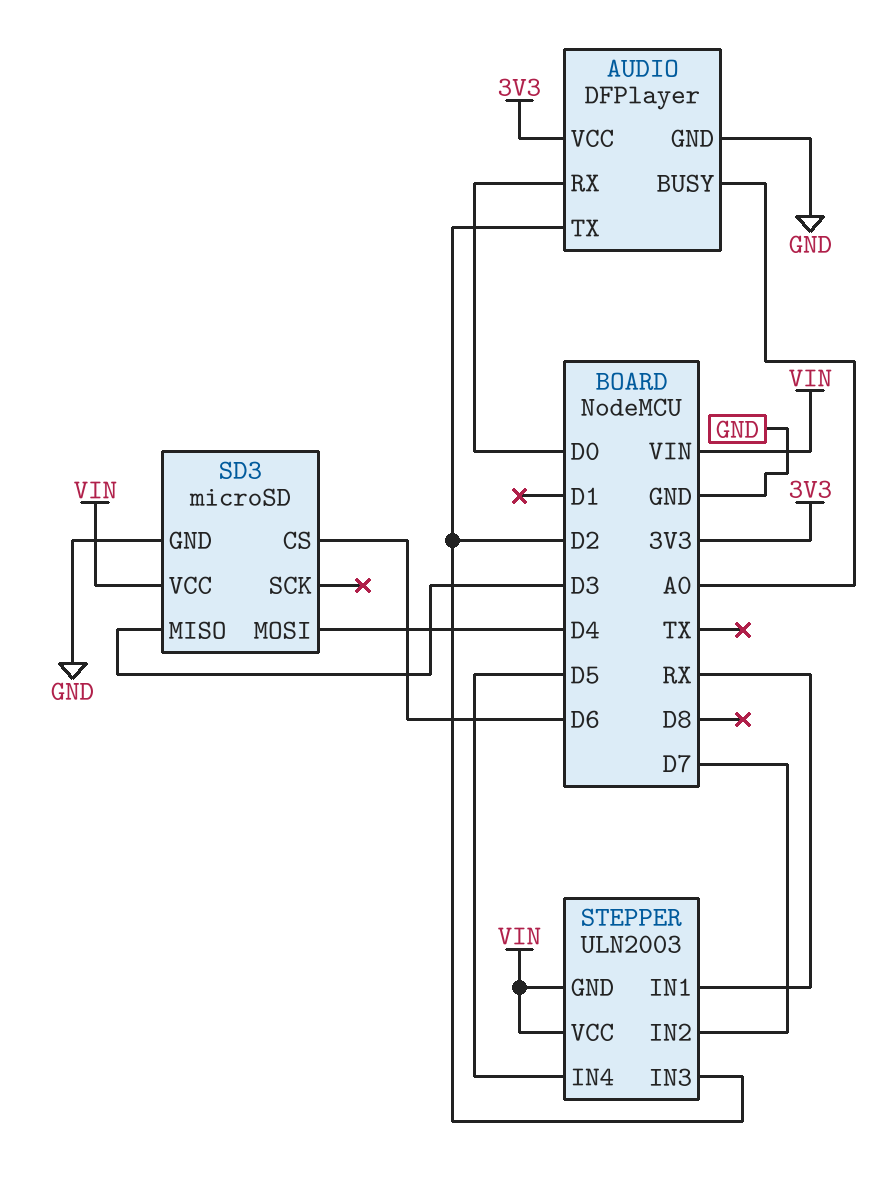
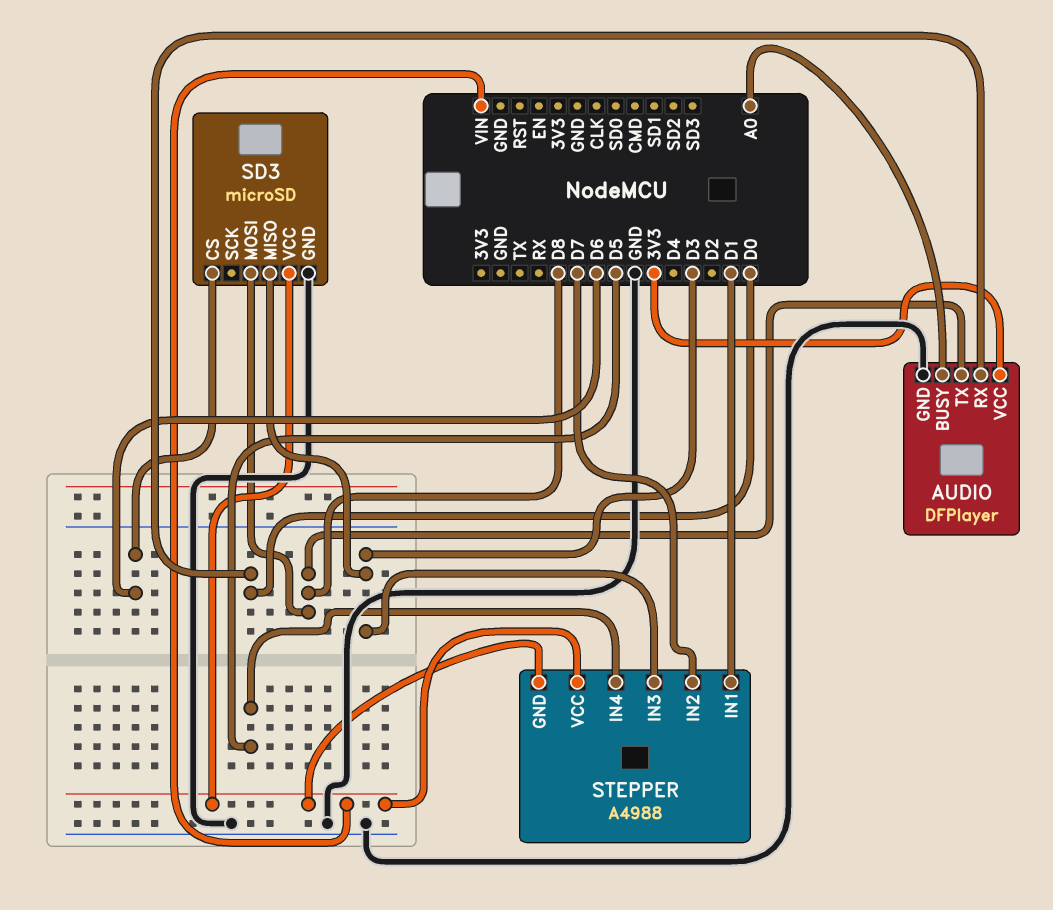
AUDIO pin TX: D2 -> D8
SD3 pin MOSI: D4 -> D8
STEPPER: ULN2003 -> A4988
STEPPER pin IN1: RX -> D1
STEPPER pin IN3: D2 -> D3

